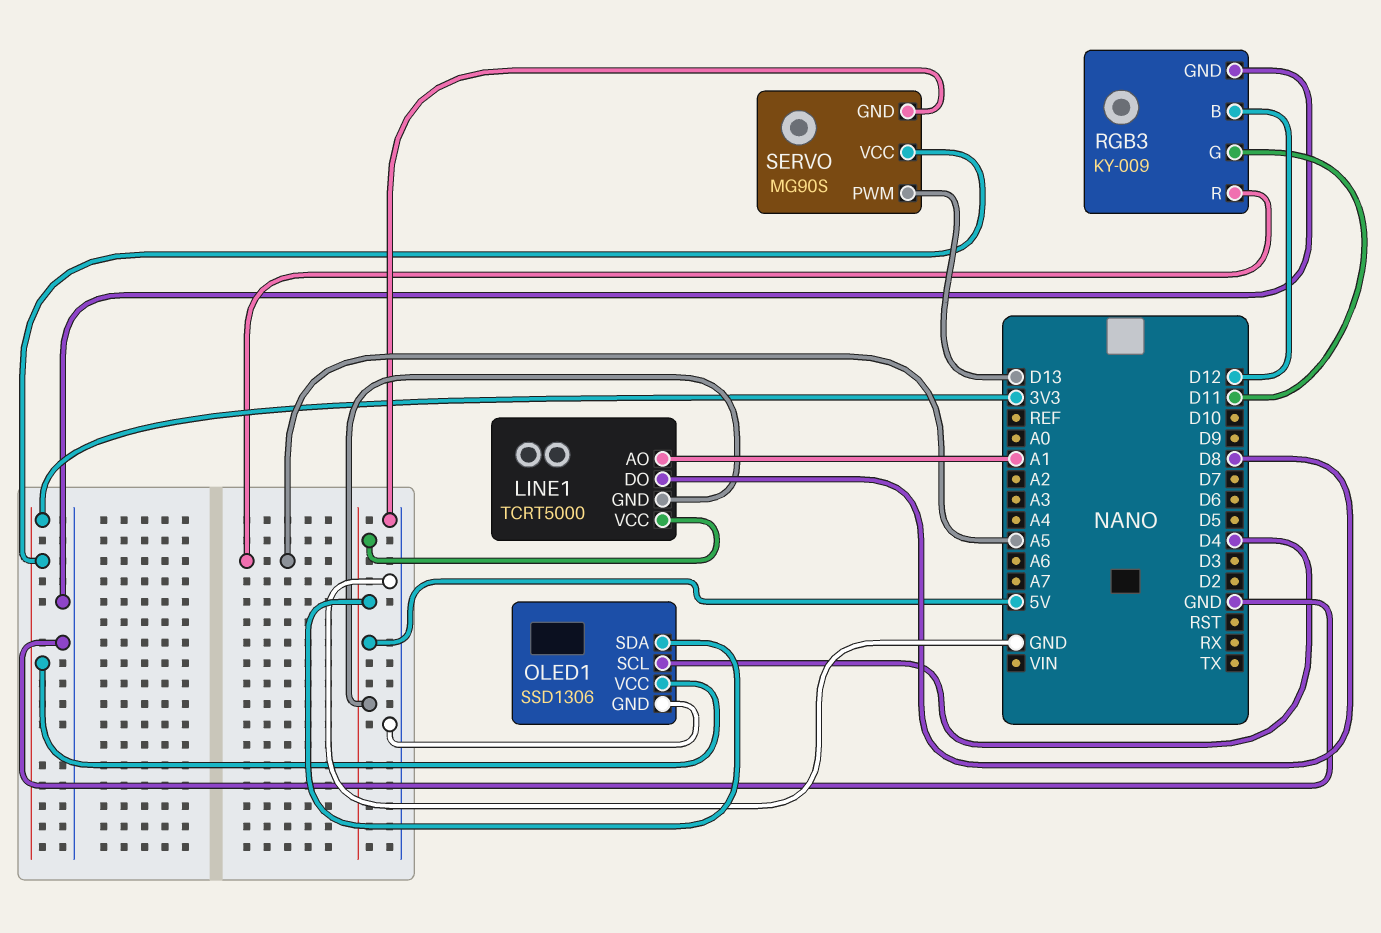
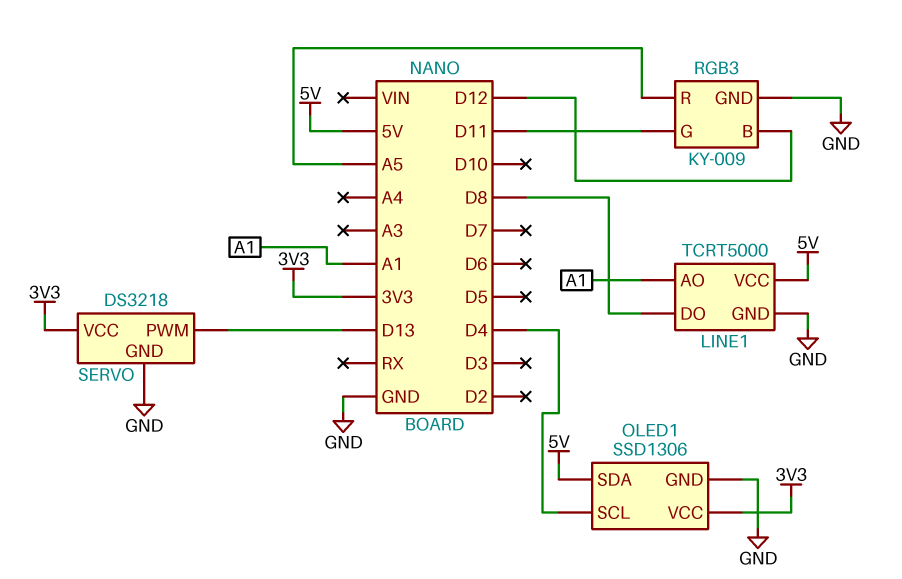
LINE1 pin GND: 5V -> GND
SERVO: MG90S -> DS3218

